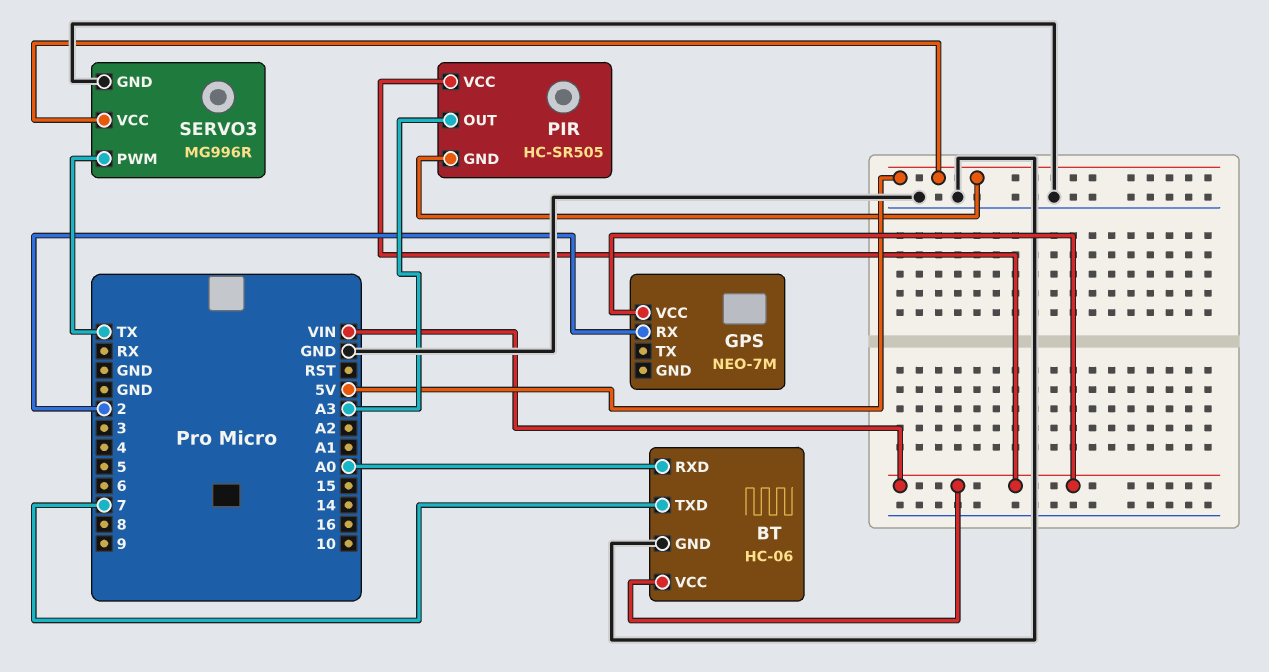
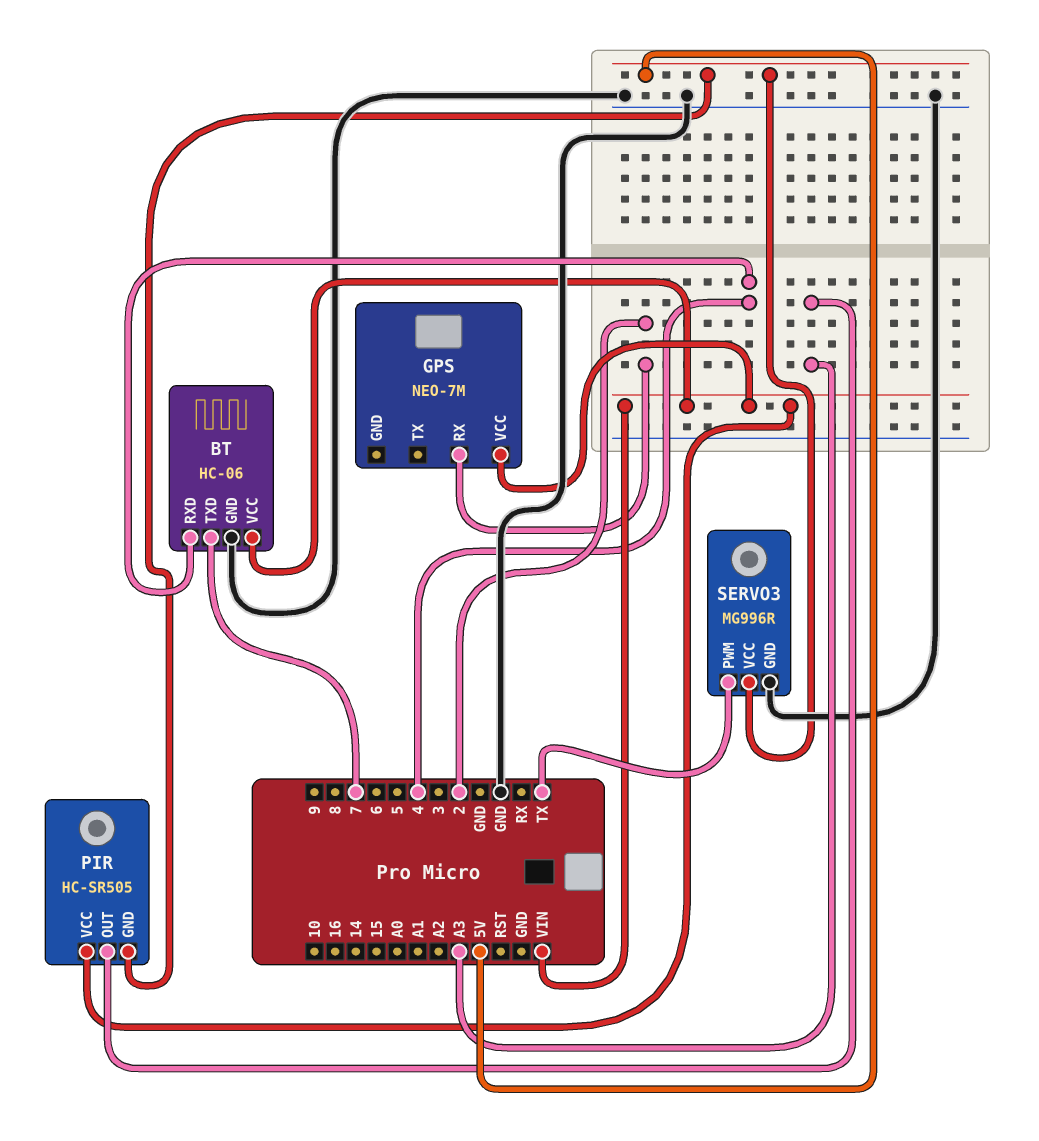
BT pin RXD: A0 -> 4

